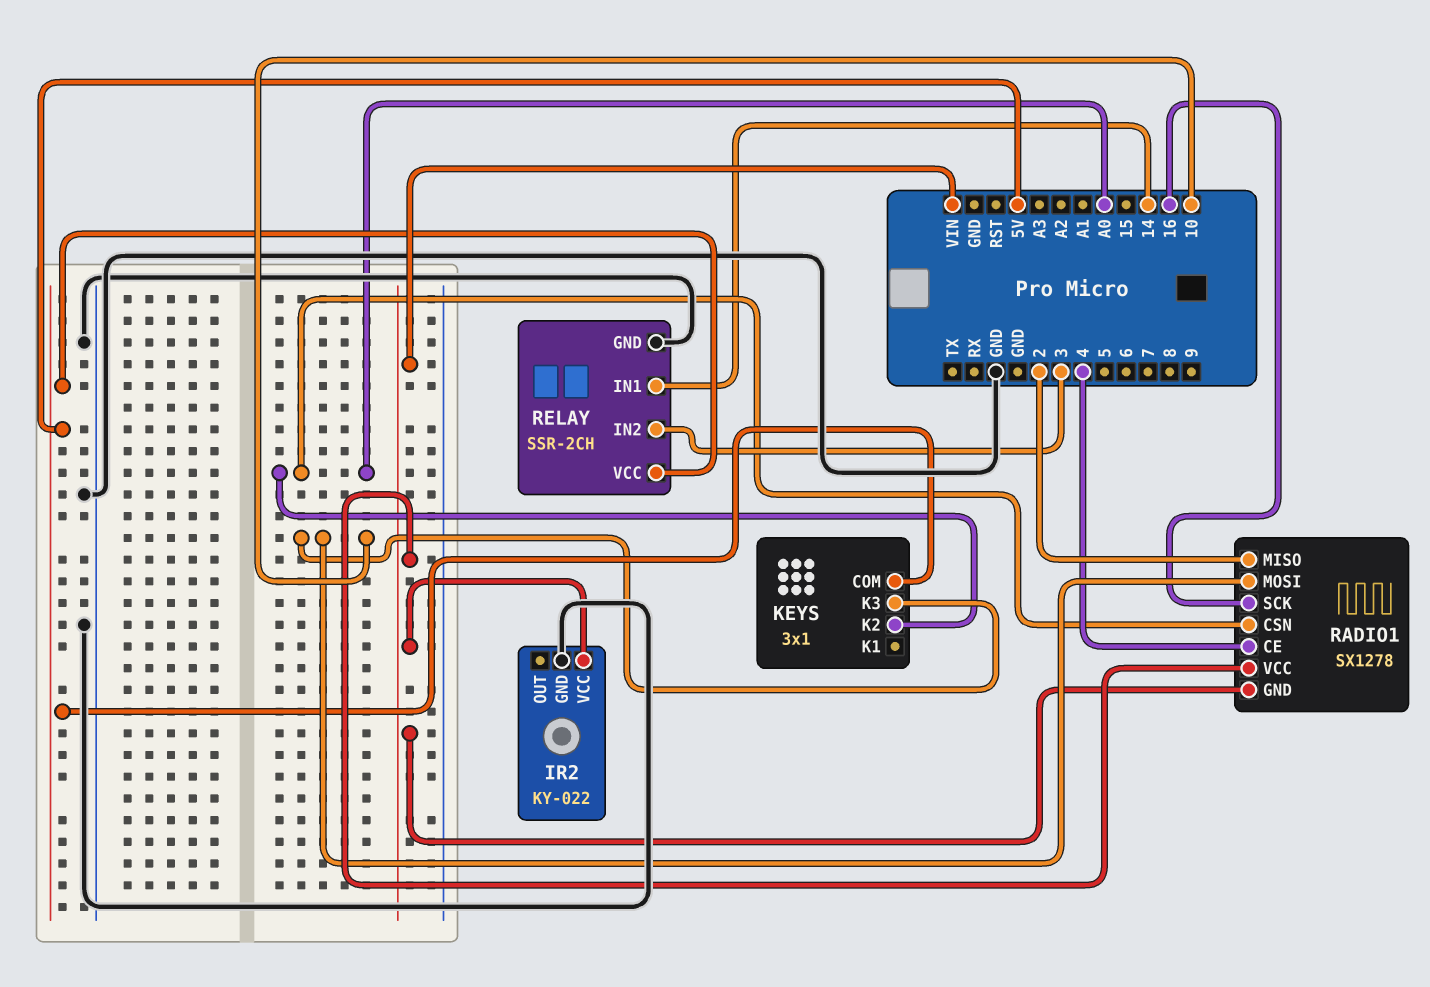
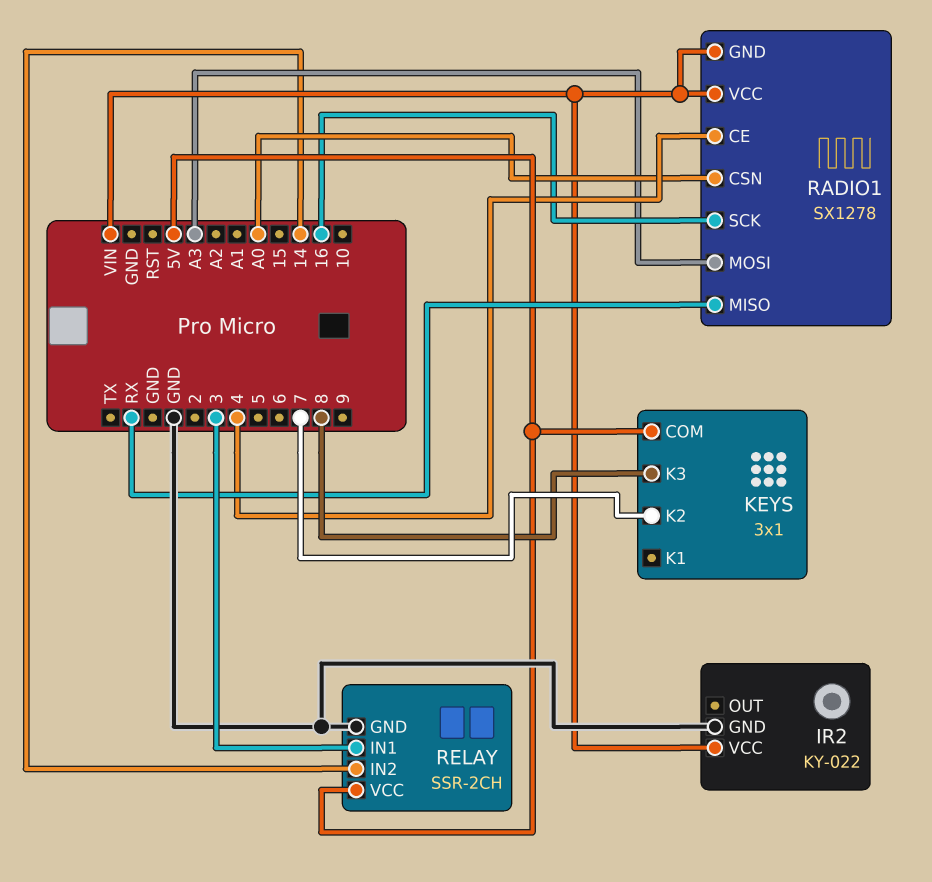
KEYS pin K2: A0 -> 7
KEYS pin K3: 10 -> 8
RADIO1 pin MISO: 2 -> RX
RADIO1 pin MOSI: 10 -> A3
RELAY pin IN1: 14 -> 3
RELAY pin IN2: 3 -> 14

